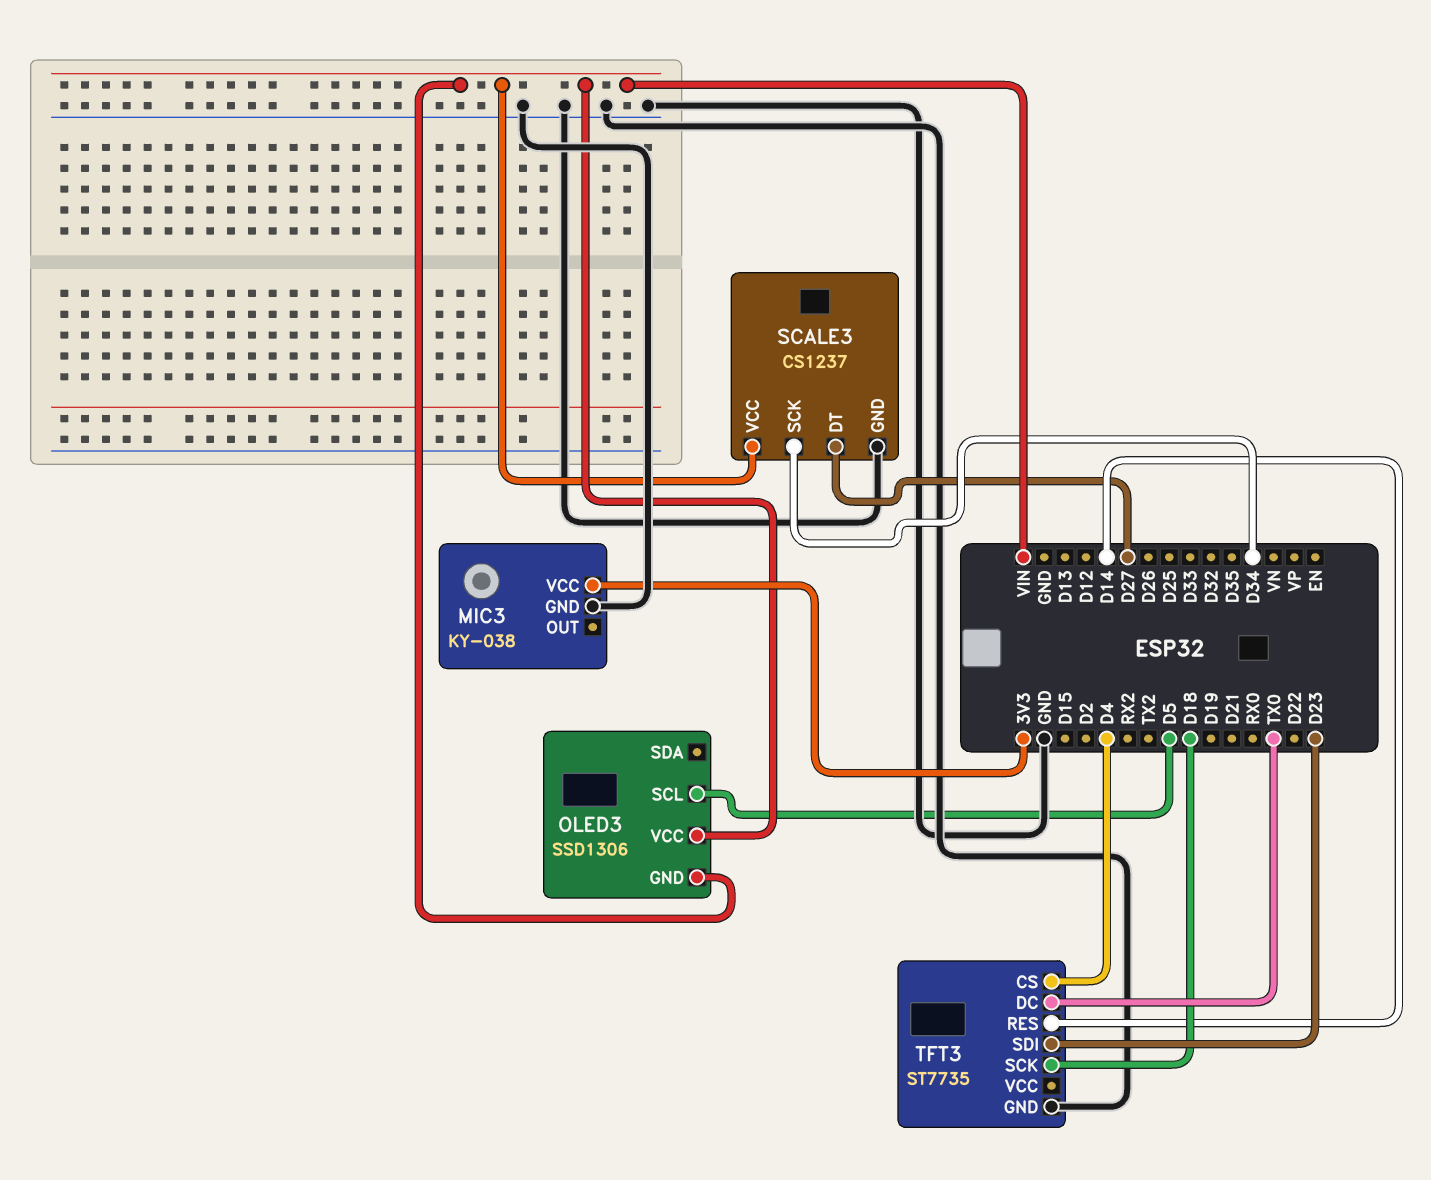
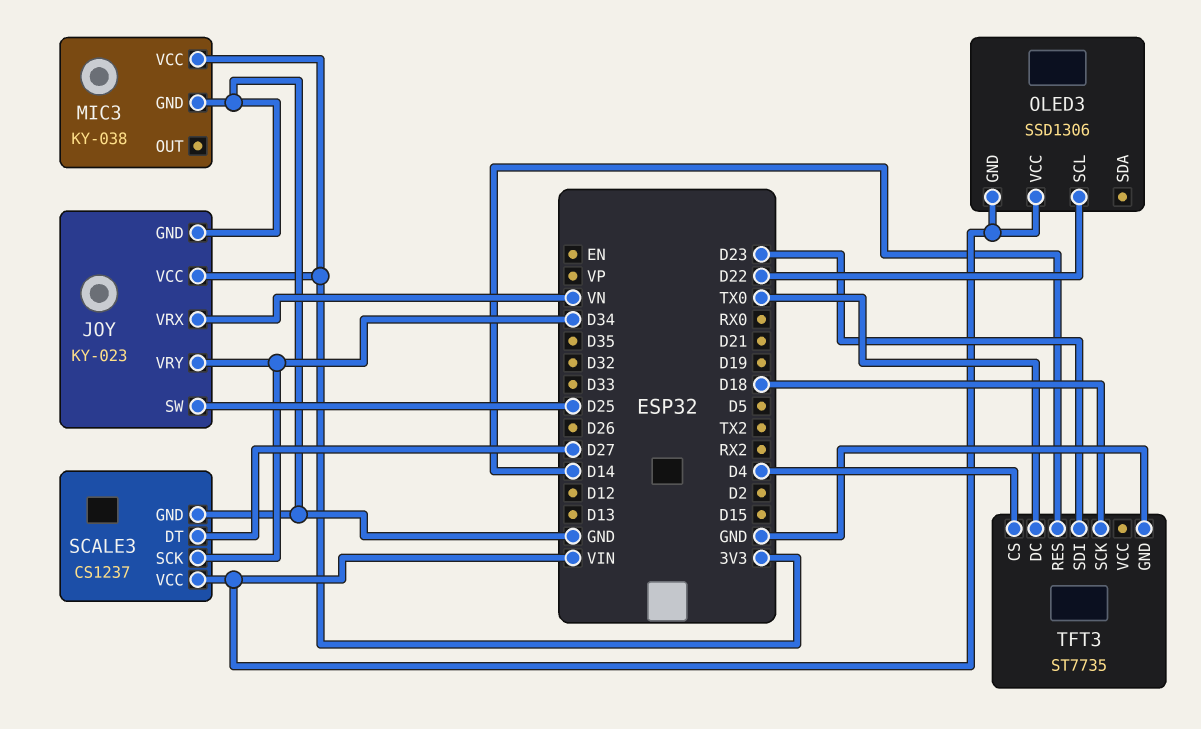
JOY: none -> KY-023
JOY pin GND: none -> GND
JOY pin SW: none -> D25
JOY pin VCC: none -> 3V3
JOY pin VRX: none -> VN
JOY pin VRY: none -> D34
OLED3 pin SCL: D5 -> D22

